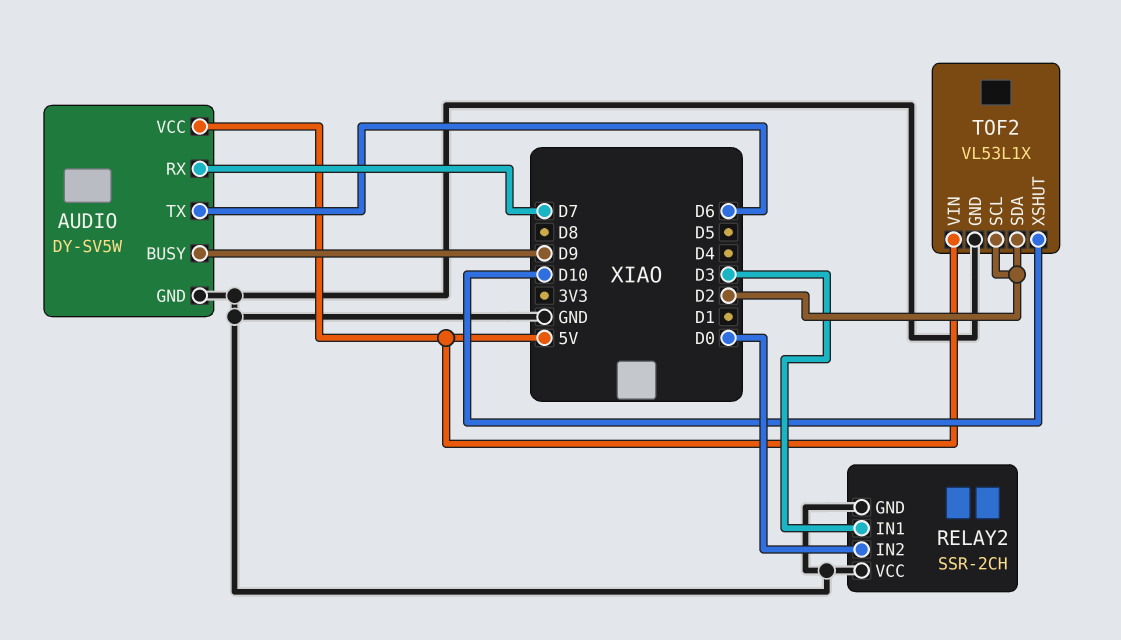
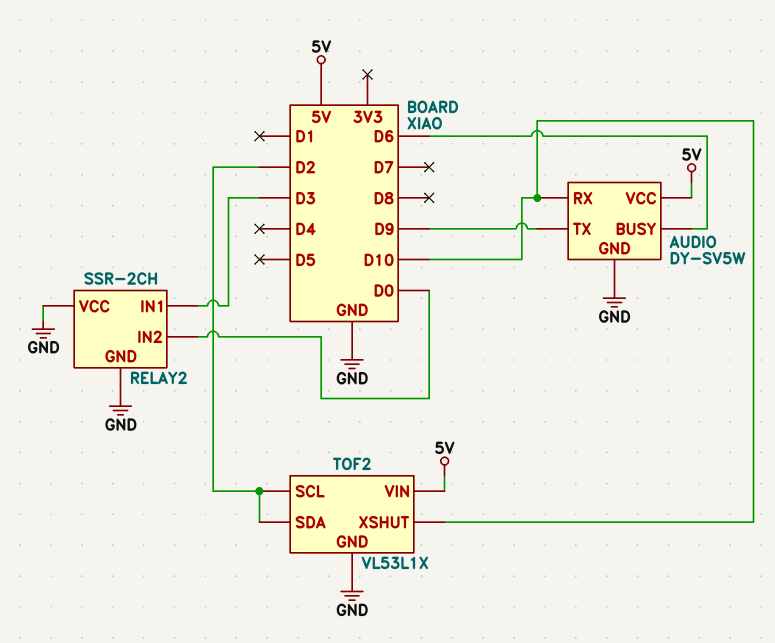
AUDIO pin BUSY: D9 -> D6
AUDIO pin RX: D7 -> D10
AUDIO pin TX: D6 -> D9

